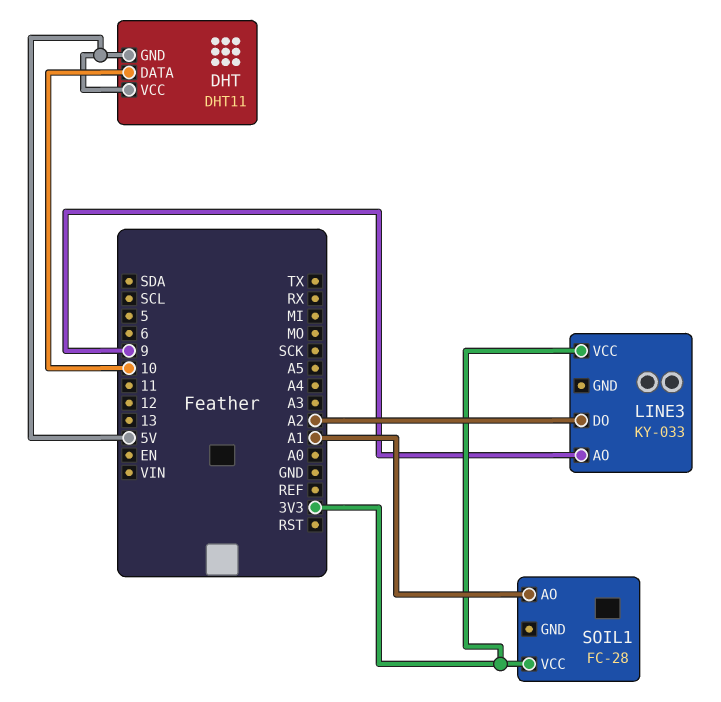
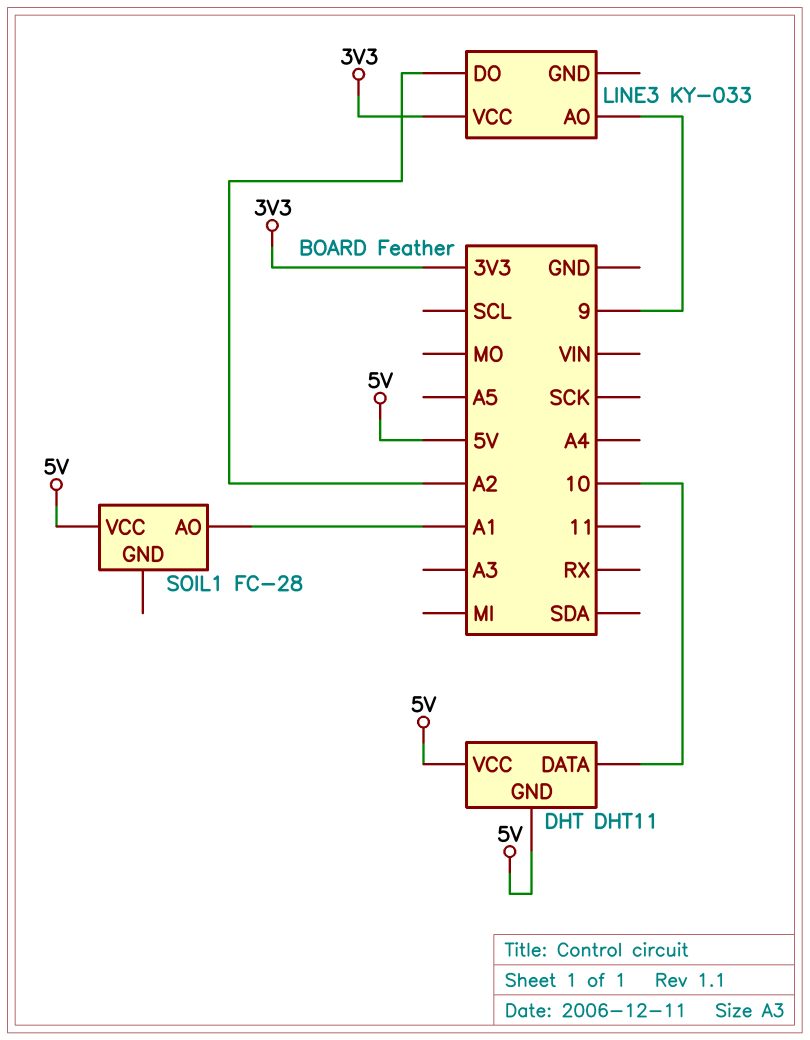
SOIL1 pin VCC: 3V3 -> 5V

